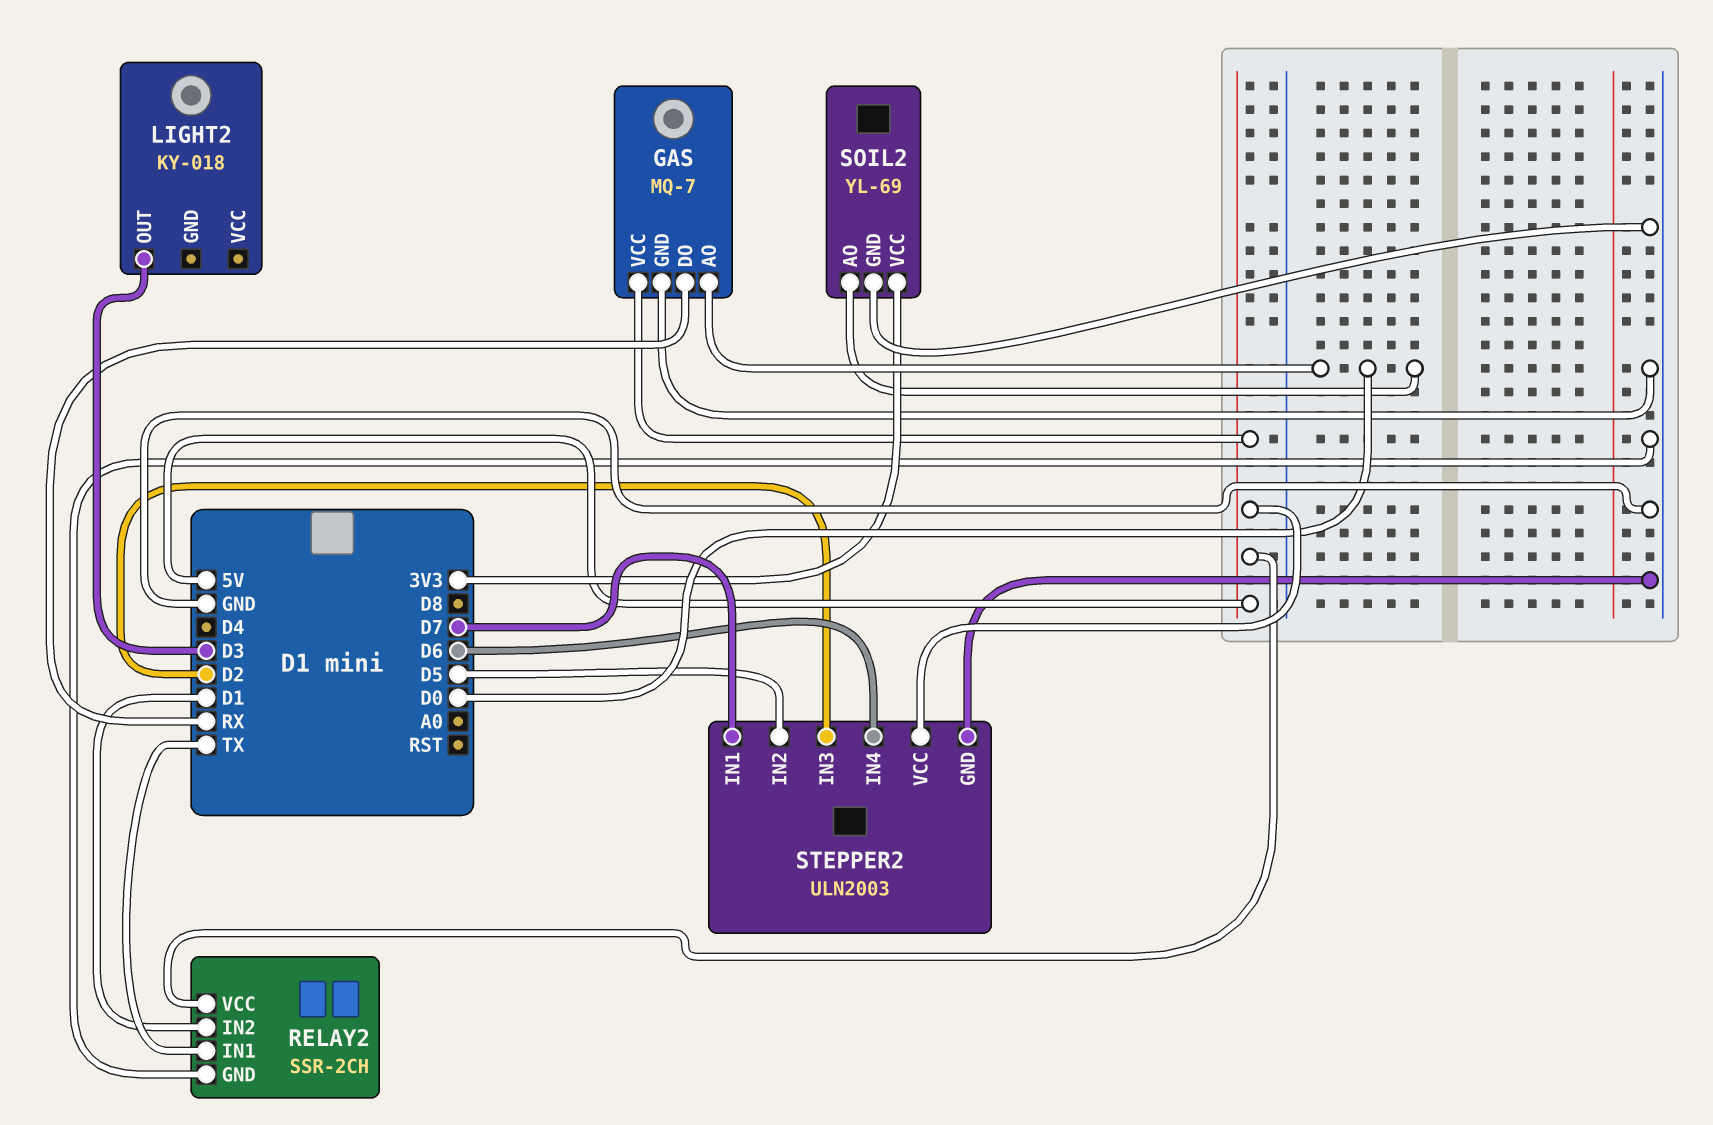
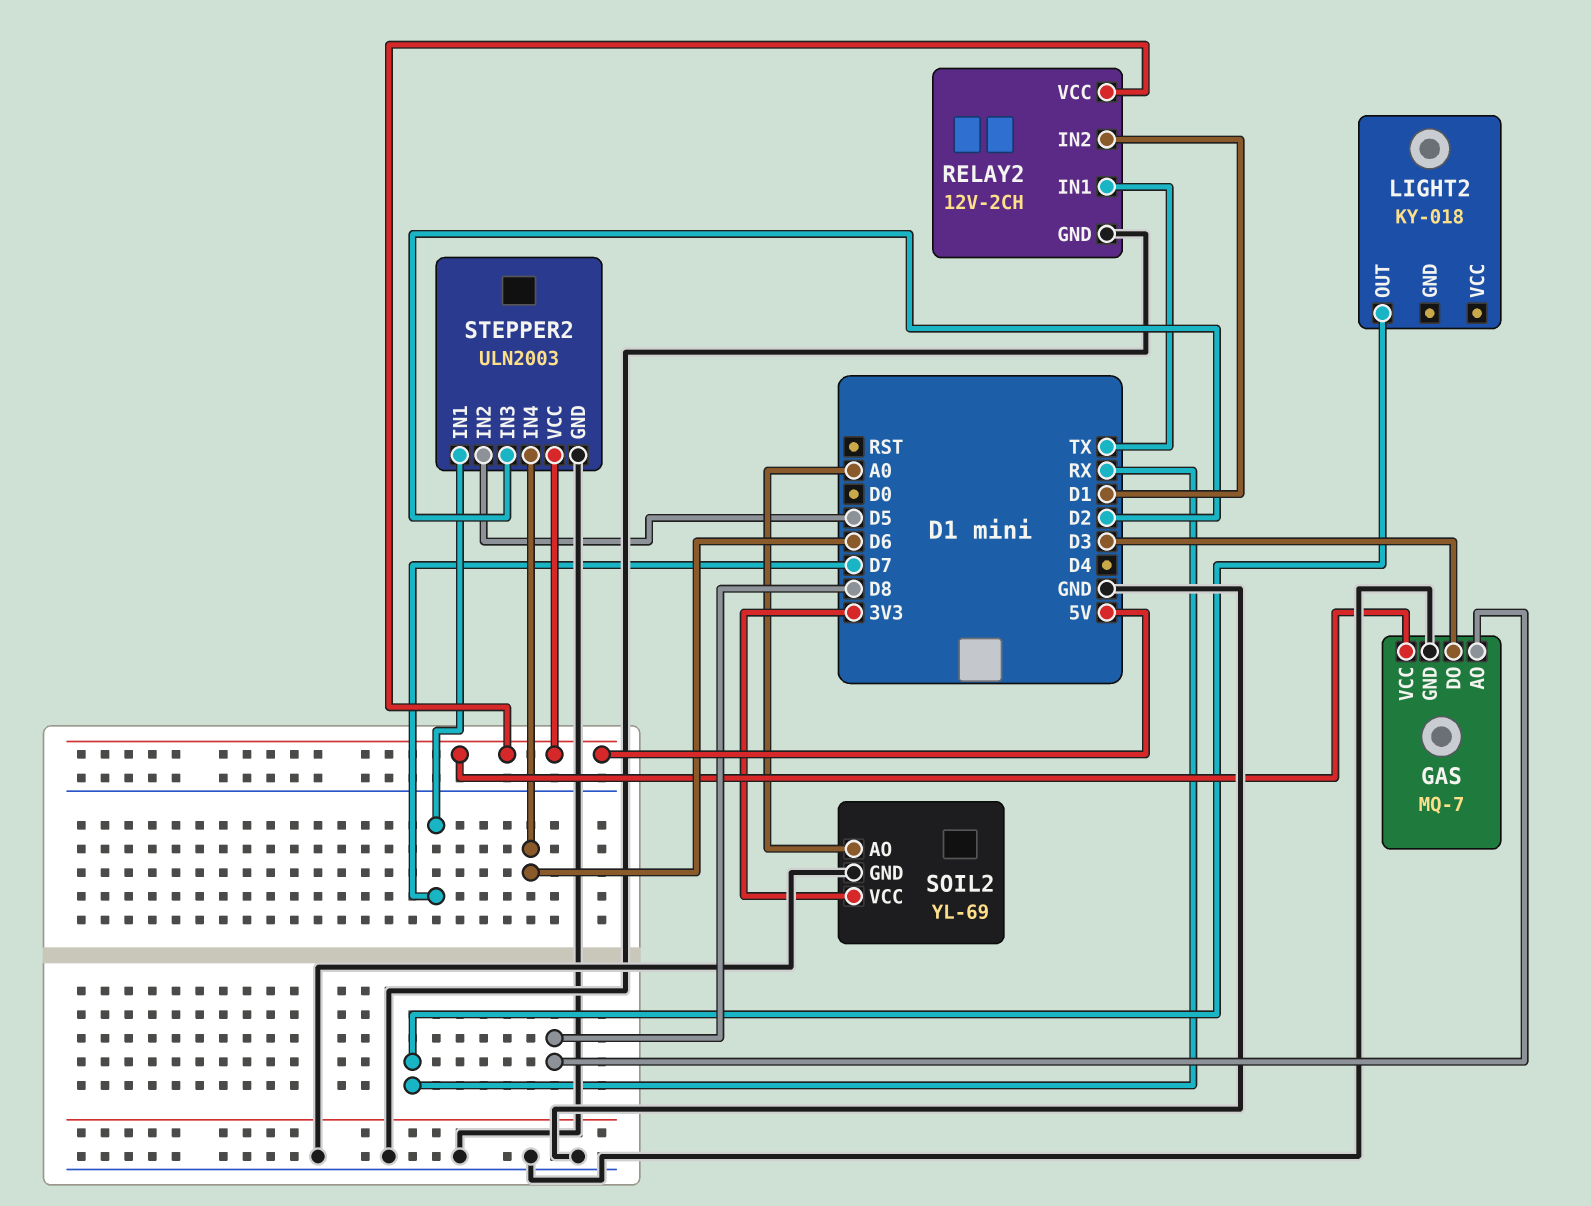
GAS pin AO: D0 -> D8
GAS pin DO: RX -> D3
LIGHT2 pin OUT: D3 -> RX
RELAY2: SSR-2CH -> 12V-2CH
SOIL2 pin AO: D0 -> A0

